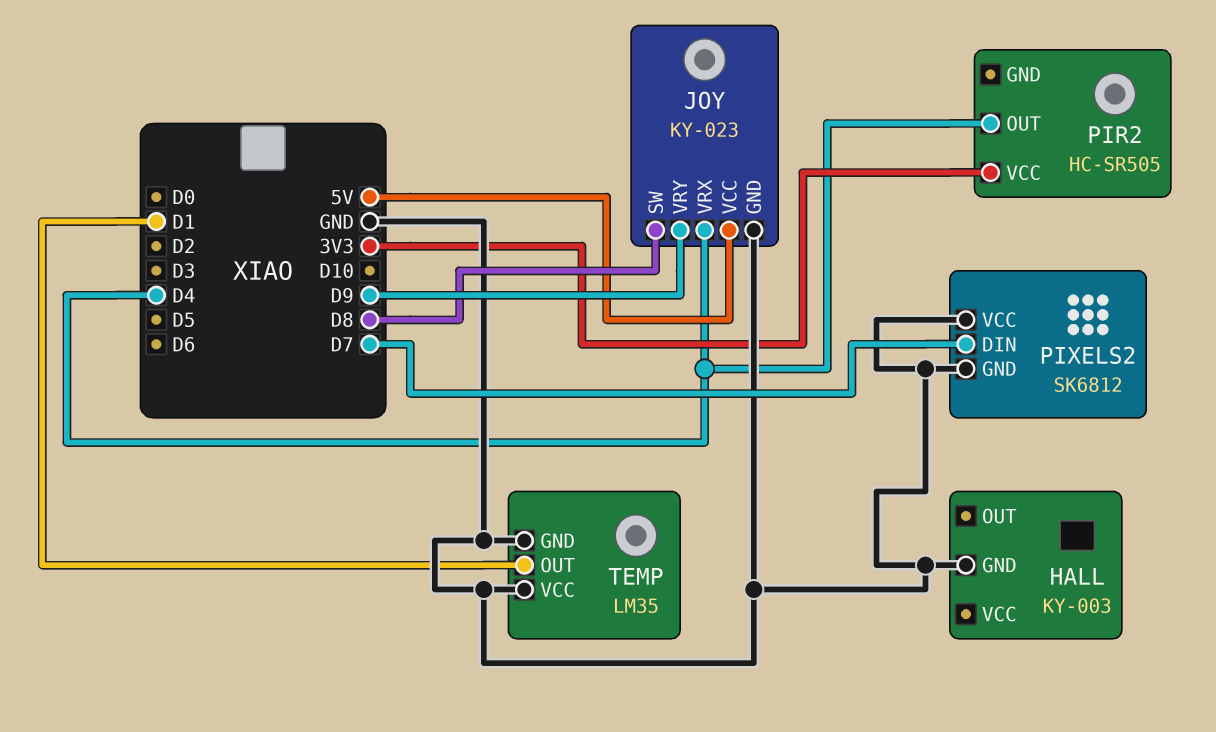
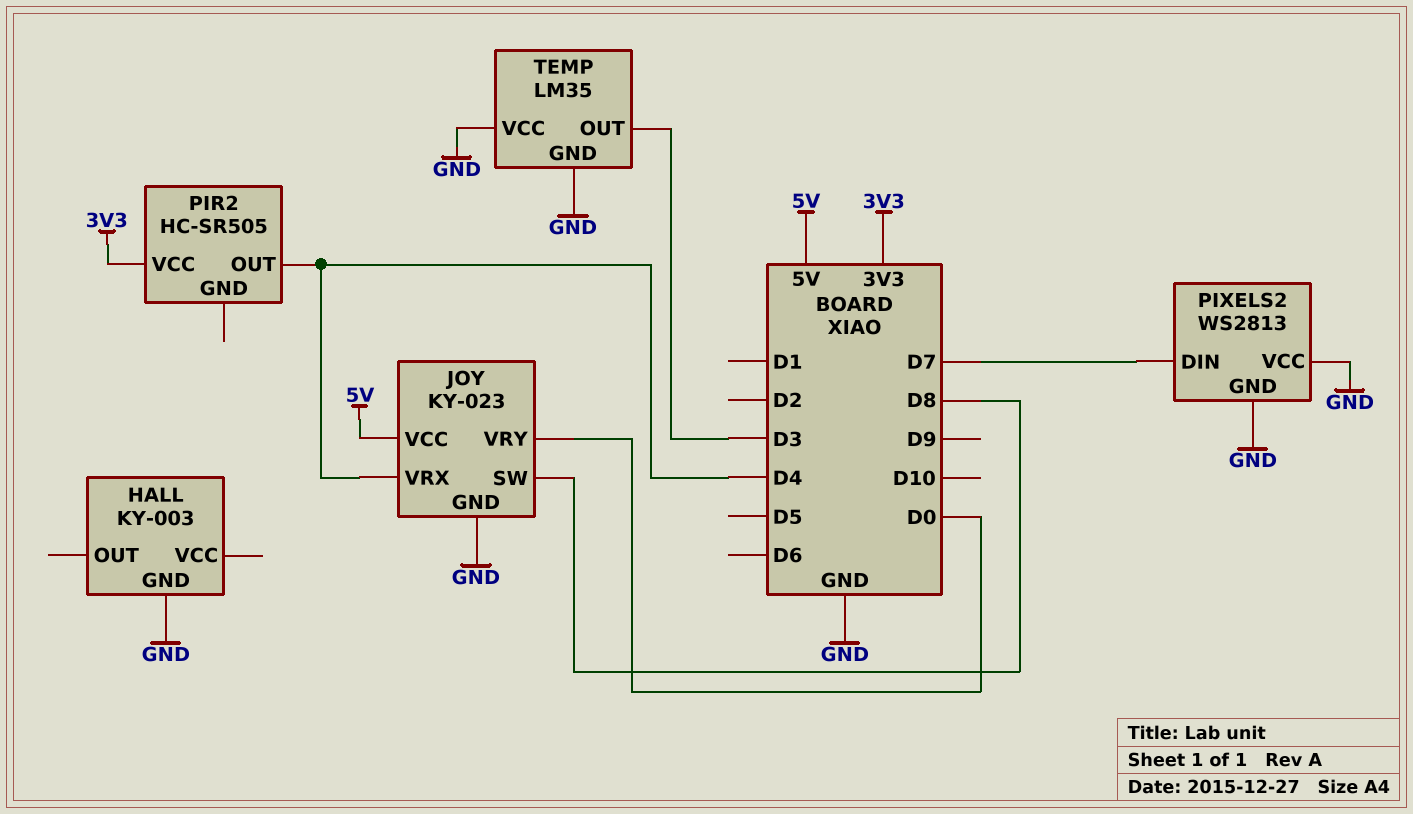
JOY pin VRY: D9 -> D0
PIXELS2: SK6812 -> WS2813
TEMP pin OUT: D1 -> D3

